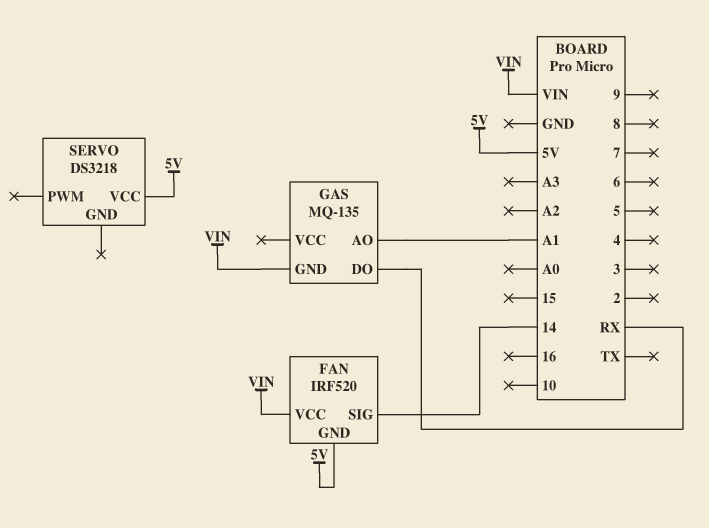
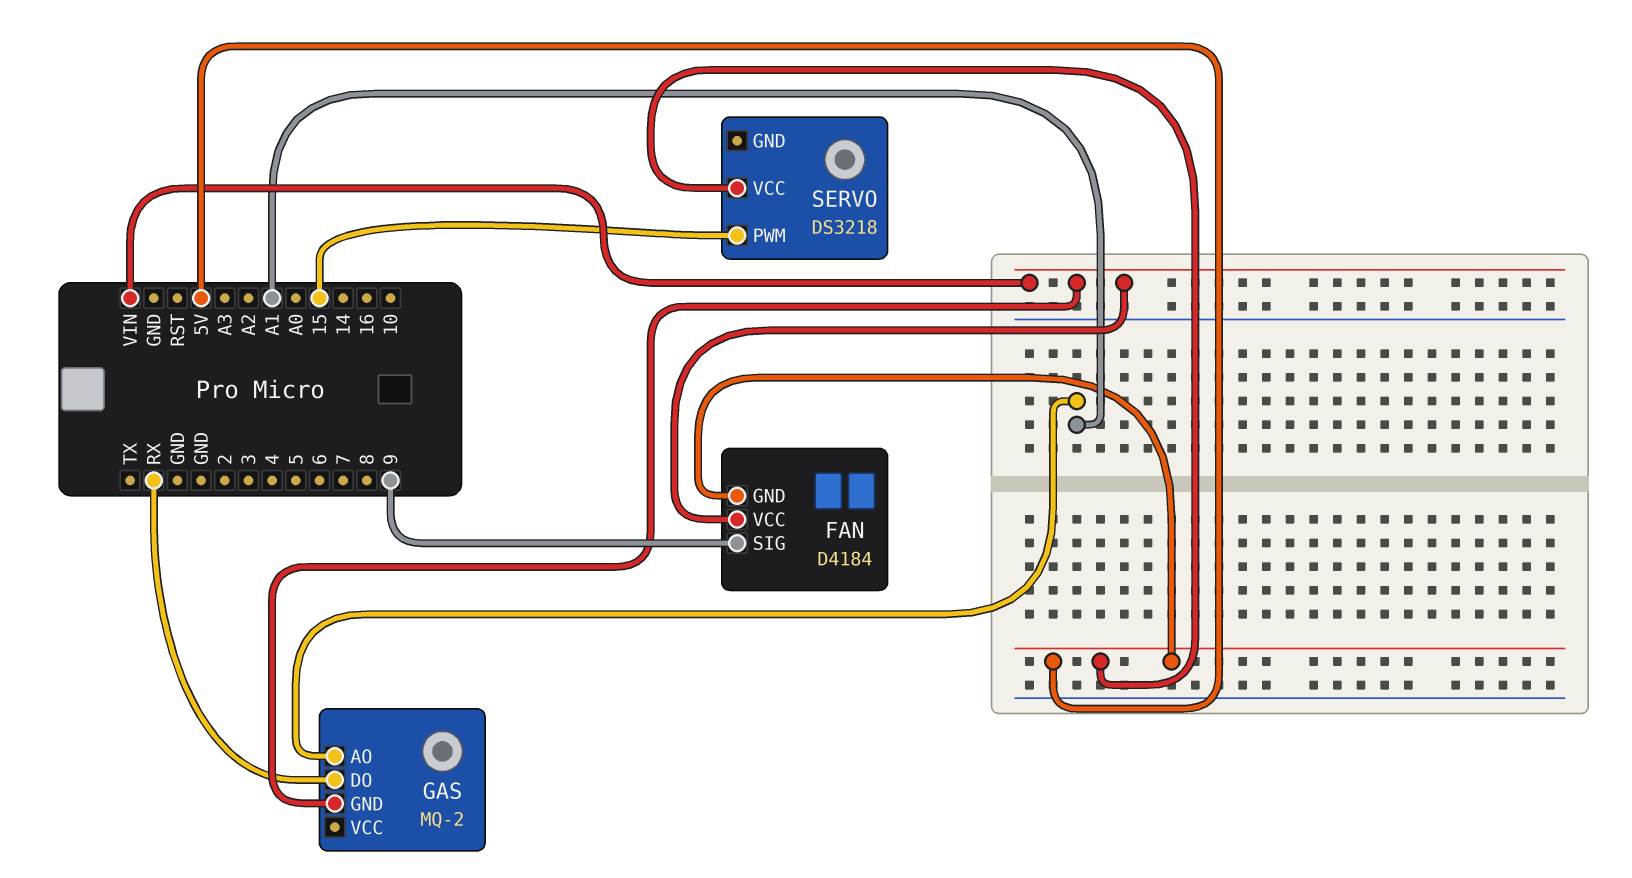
FAN: IRF520 -> D4184
FAN pin SIG: 14 -> 9
GAS: MQ-135 -> MQ-2
SERVO pin PWM: none -> 15

